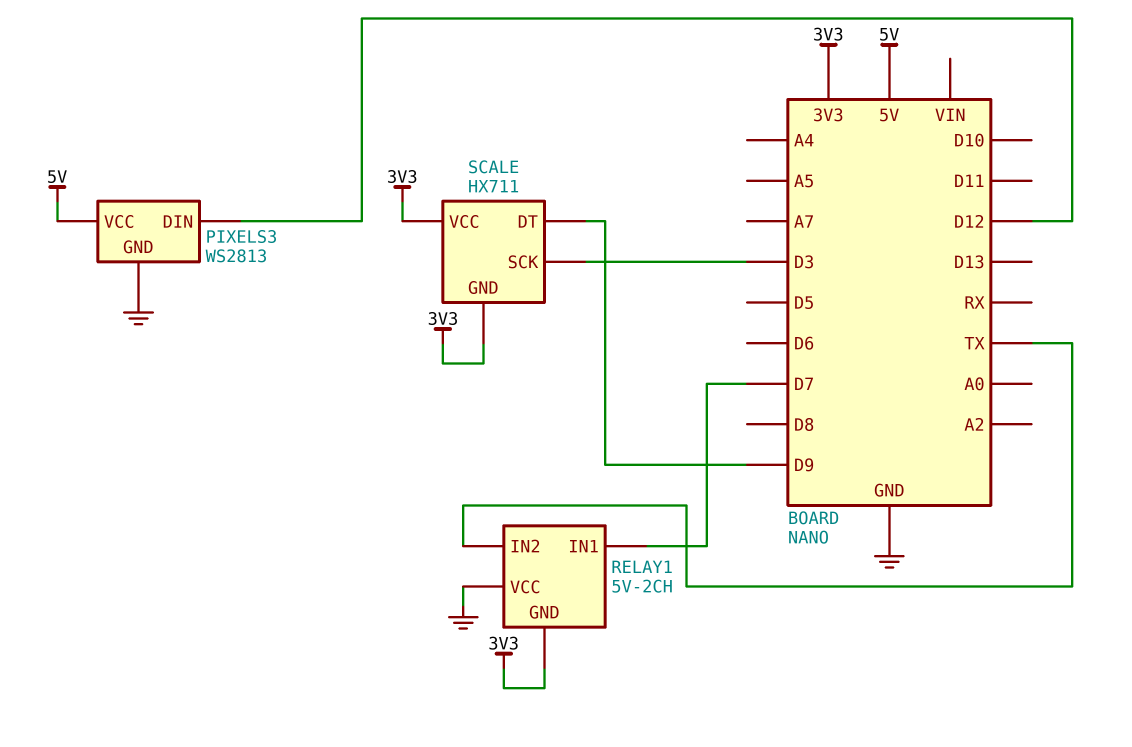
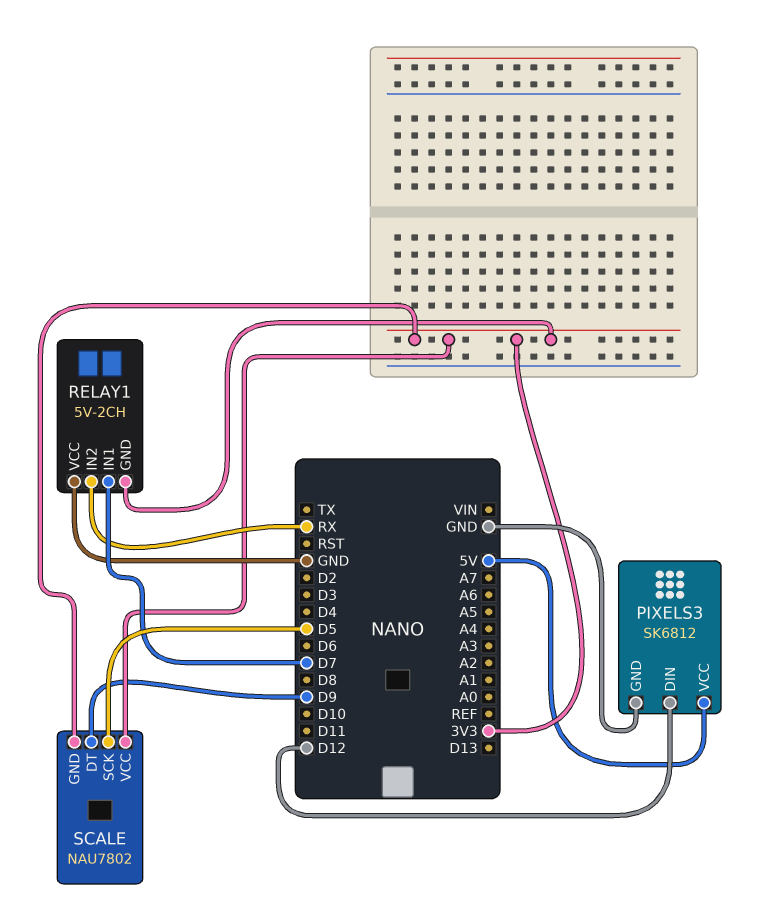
PIXELS3: WS2813 -> SK6812
RELAY1 pin IN2: TX -> RX
SCALE: HX711 -> NAU7802
SCALE pin SCK: D3 -> D5

